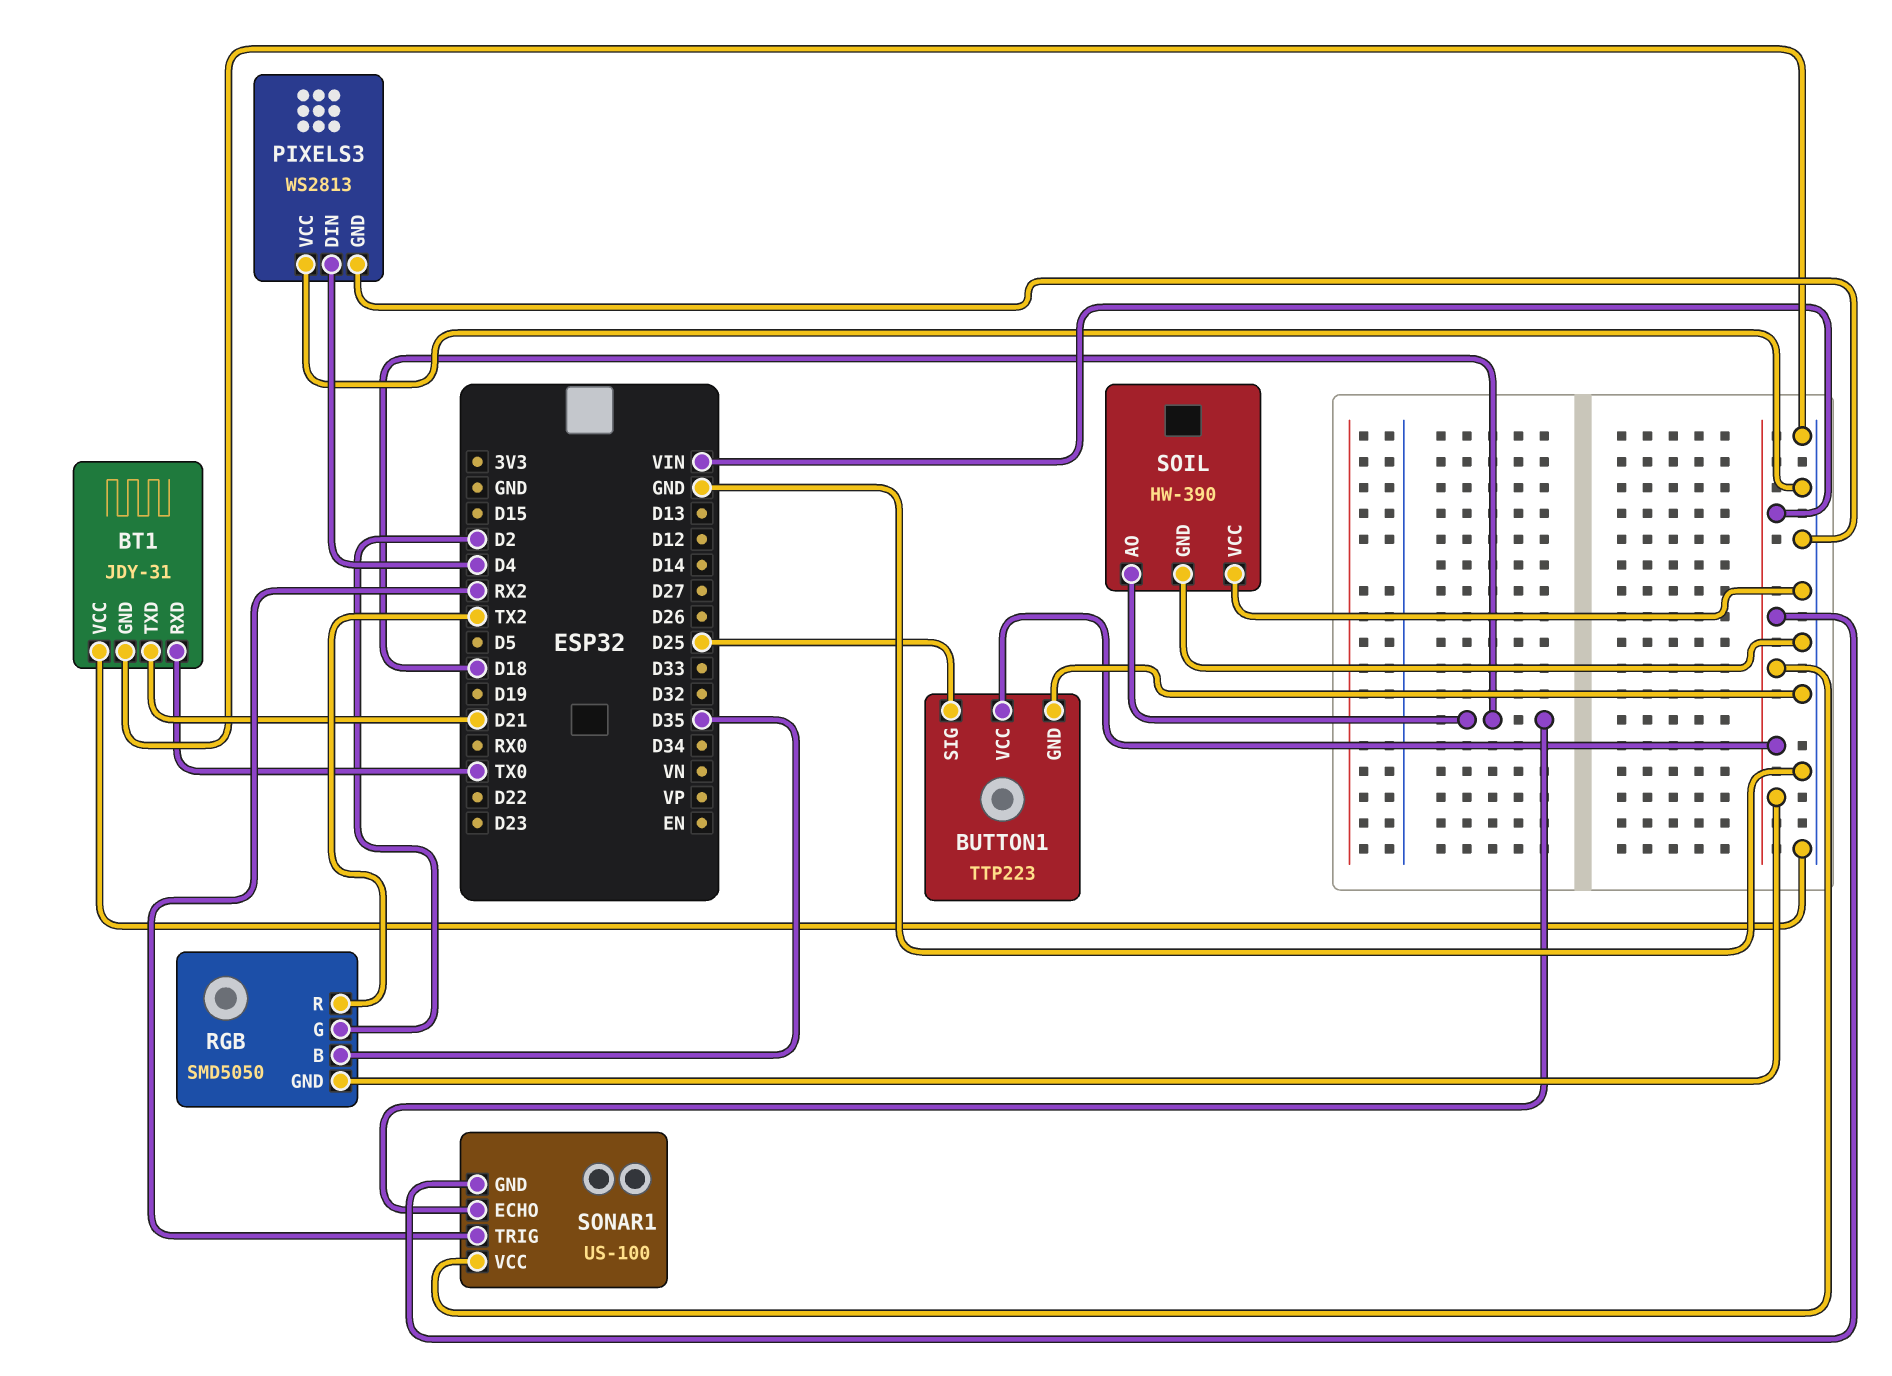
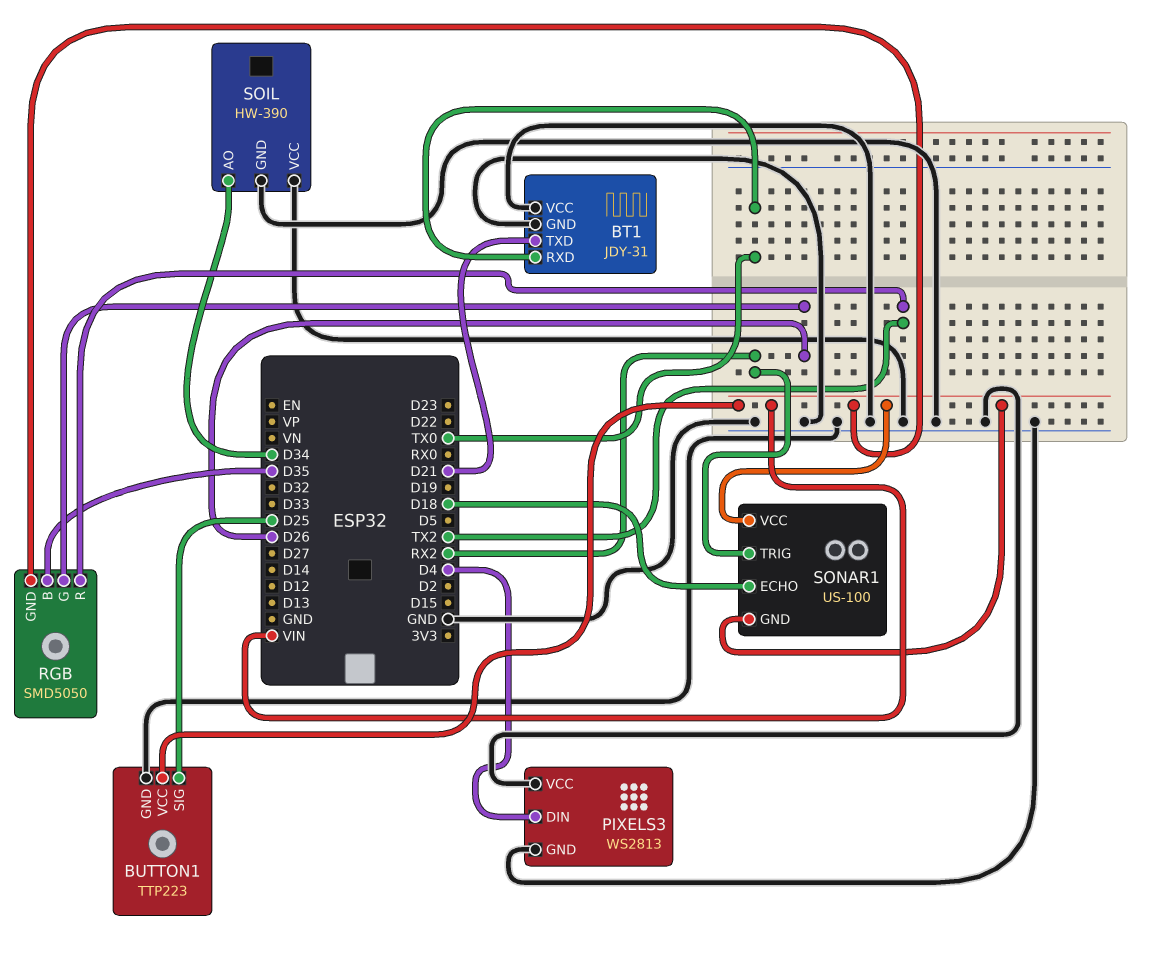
RGB pin G: D2 -> D26
SOIL pin AO: D18 -> D34

